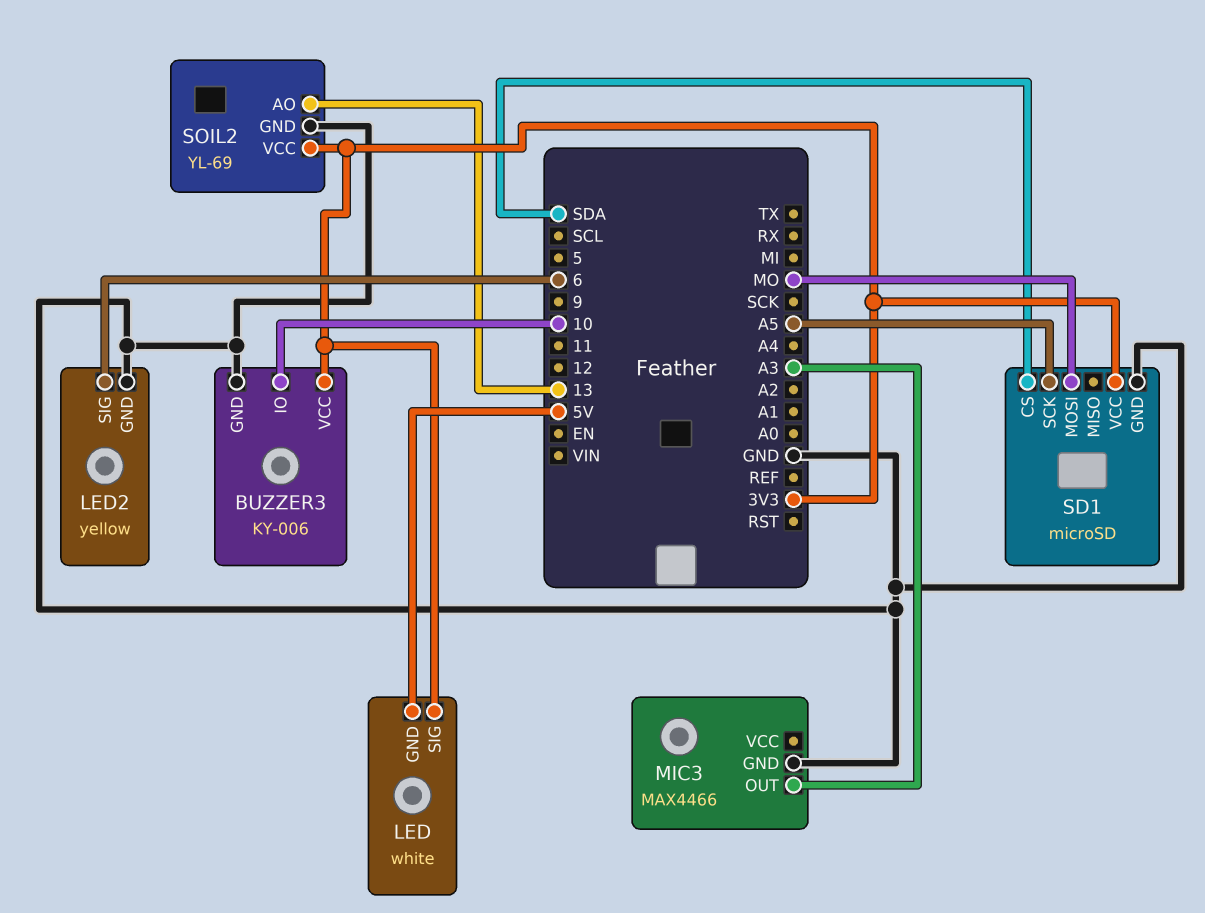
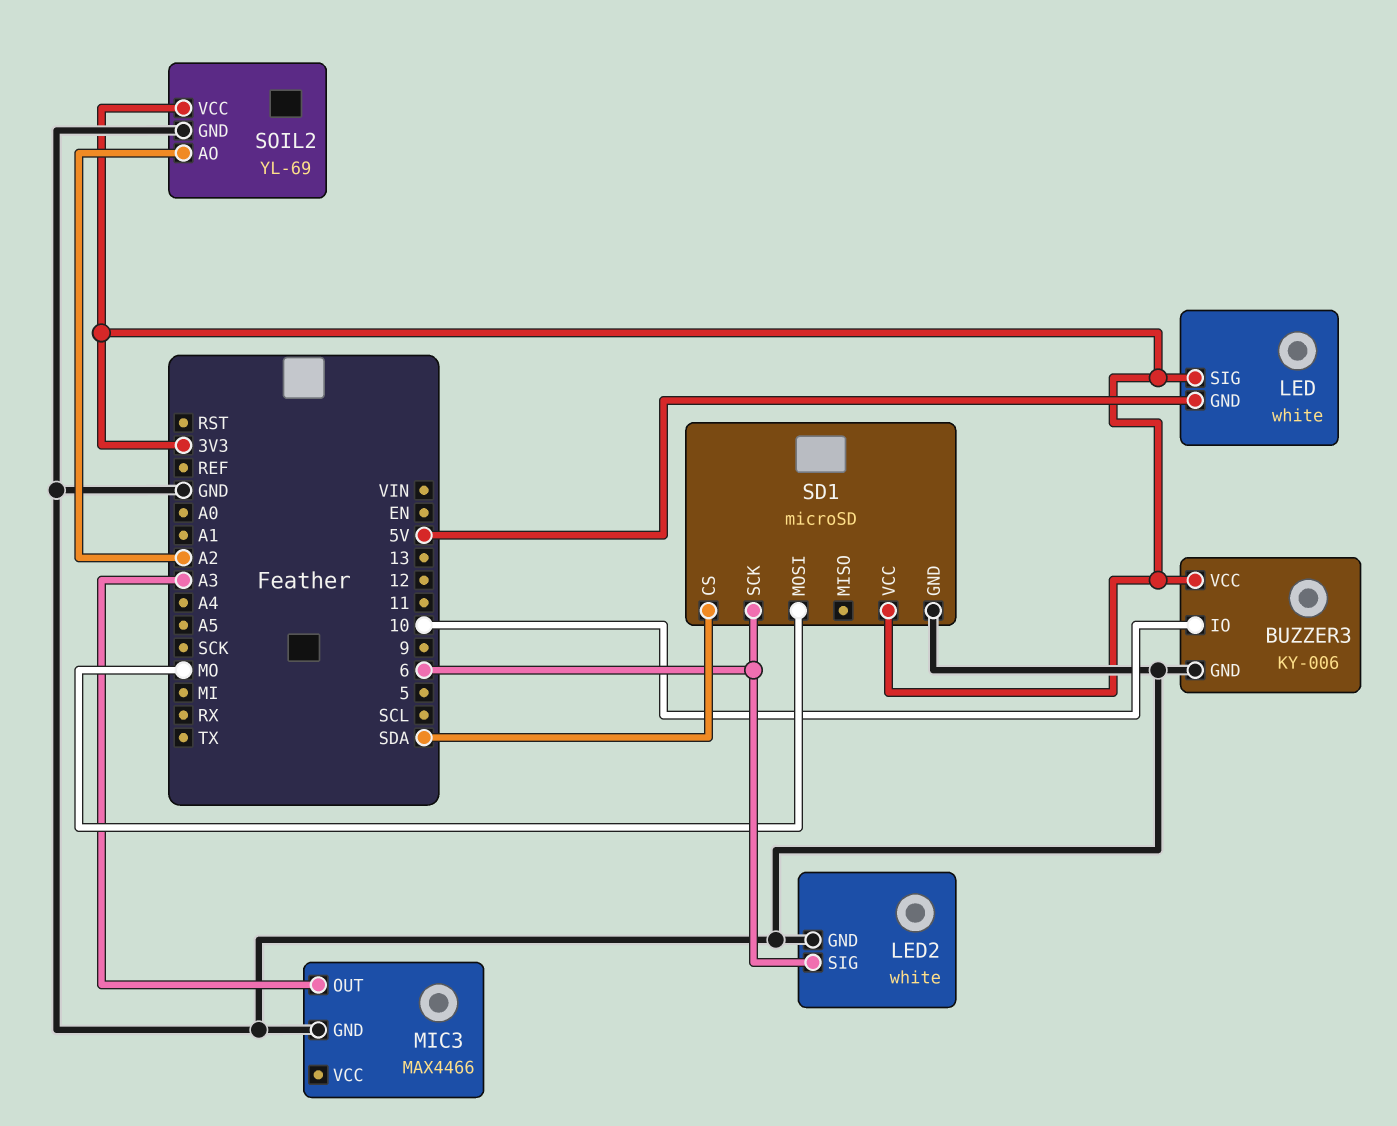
LED2: yellow -> white
SD1 pin SCK: A5 -> 6
SOIL2 pin AO: 13 -> A2

